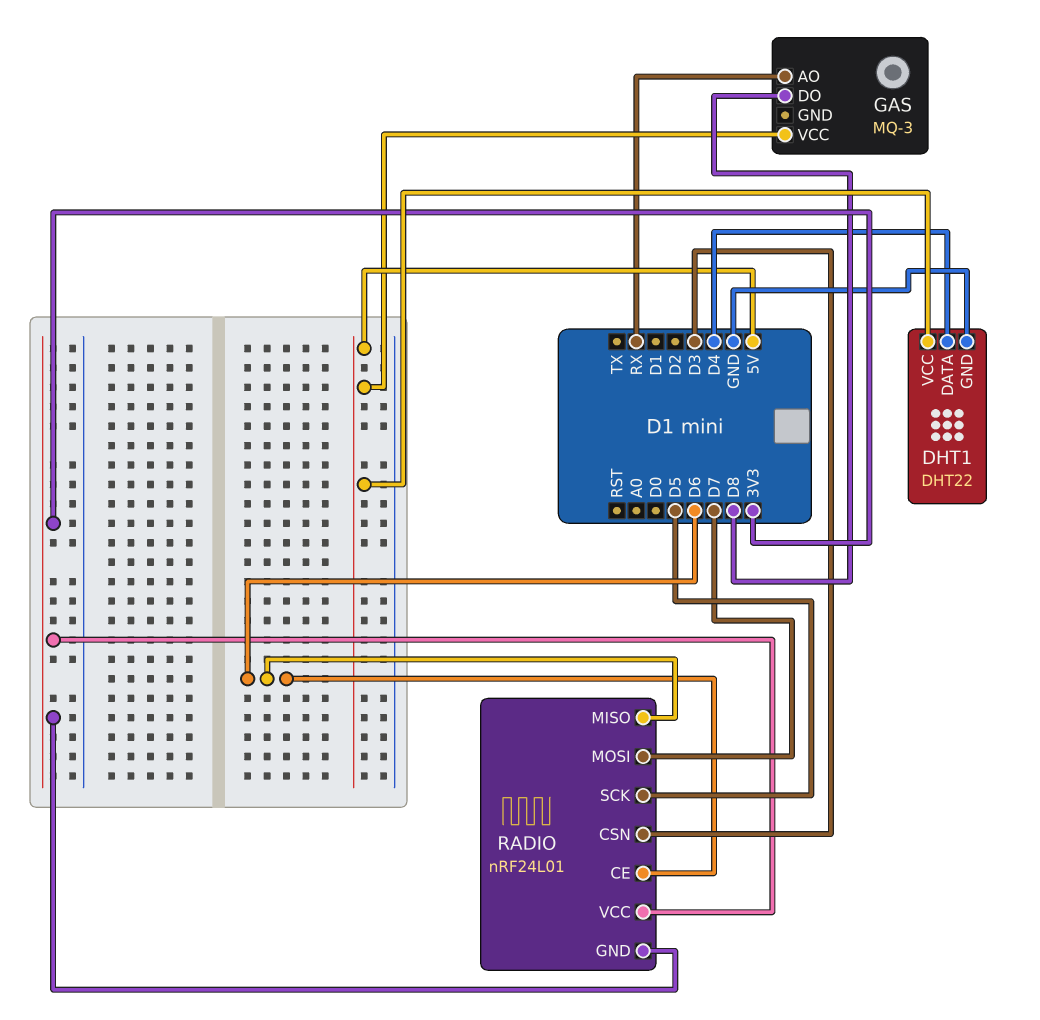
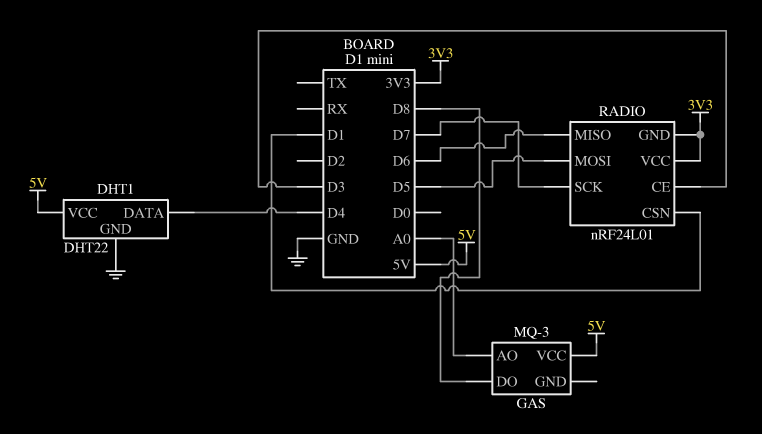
GAS pin AO: RX -> A0
RADIO pin CE: D6 -> D3
RADIO pin CSN: D3 -> D1
RADIO pin MOSI: D7 -> D5
RADIO pin SCK: D5 -> D7

